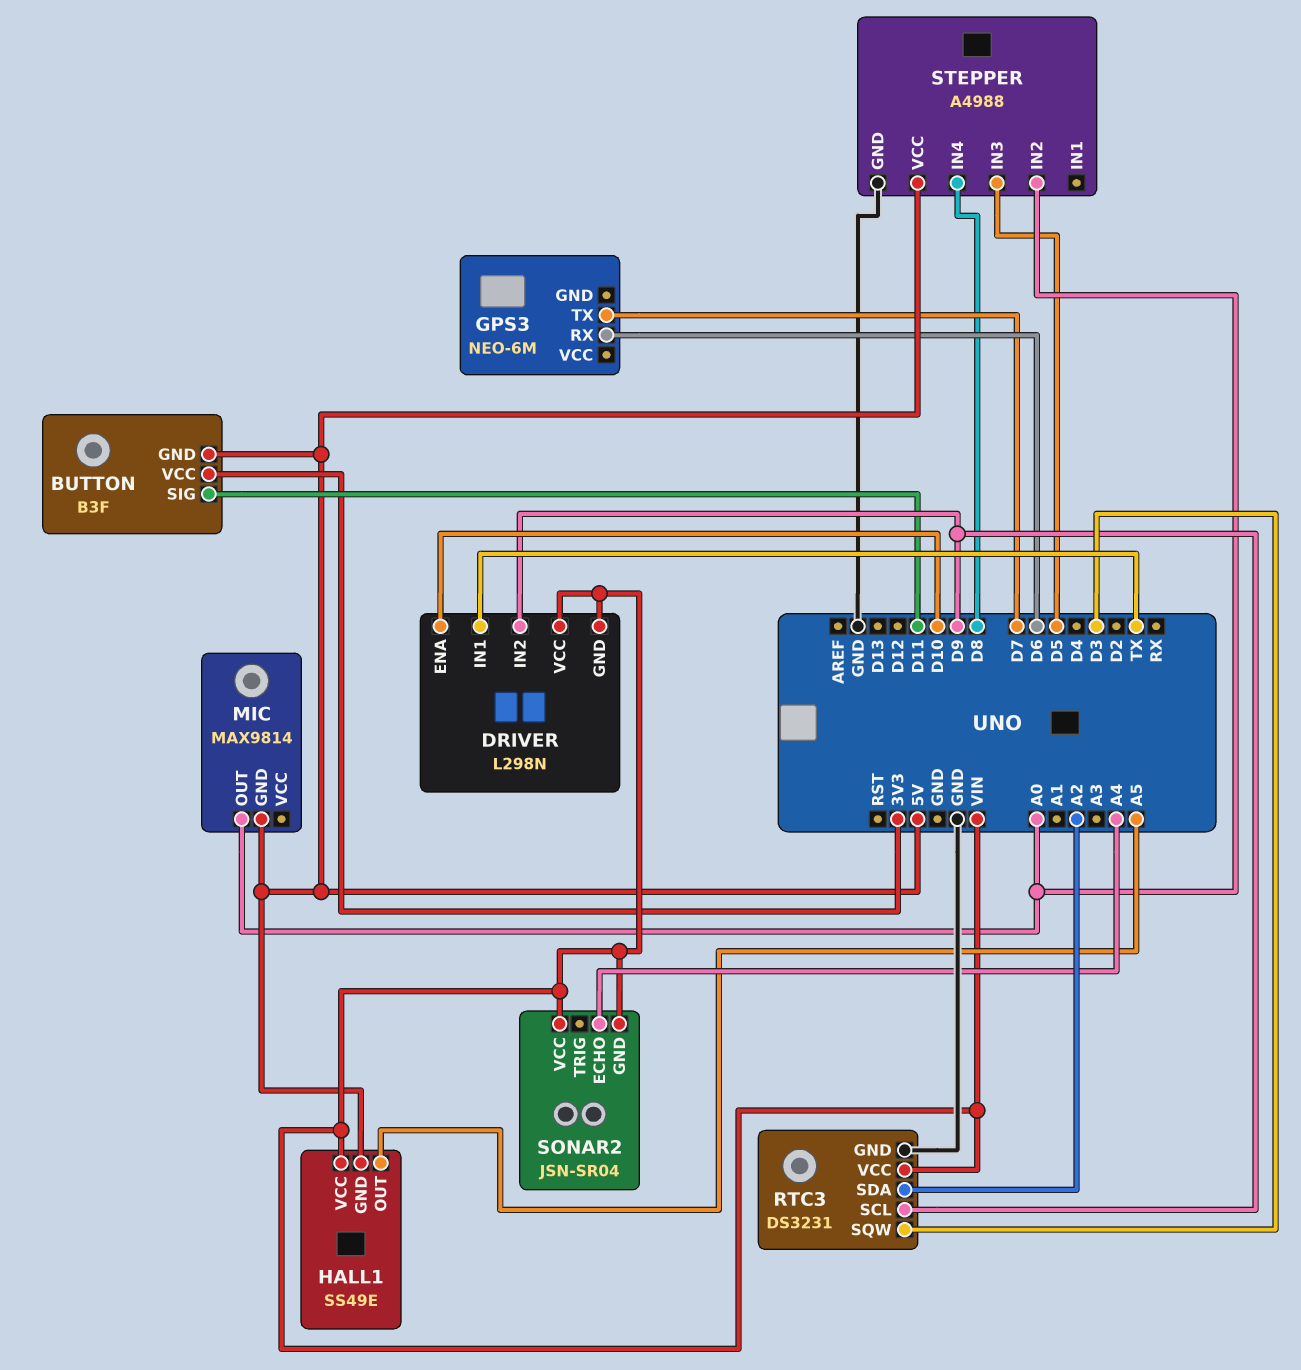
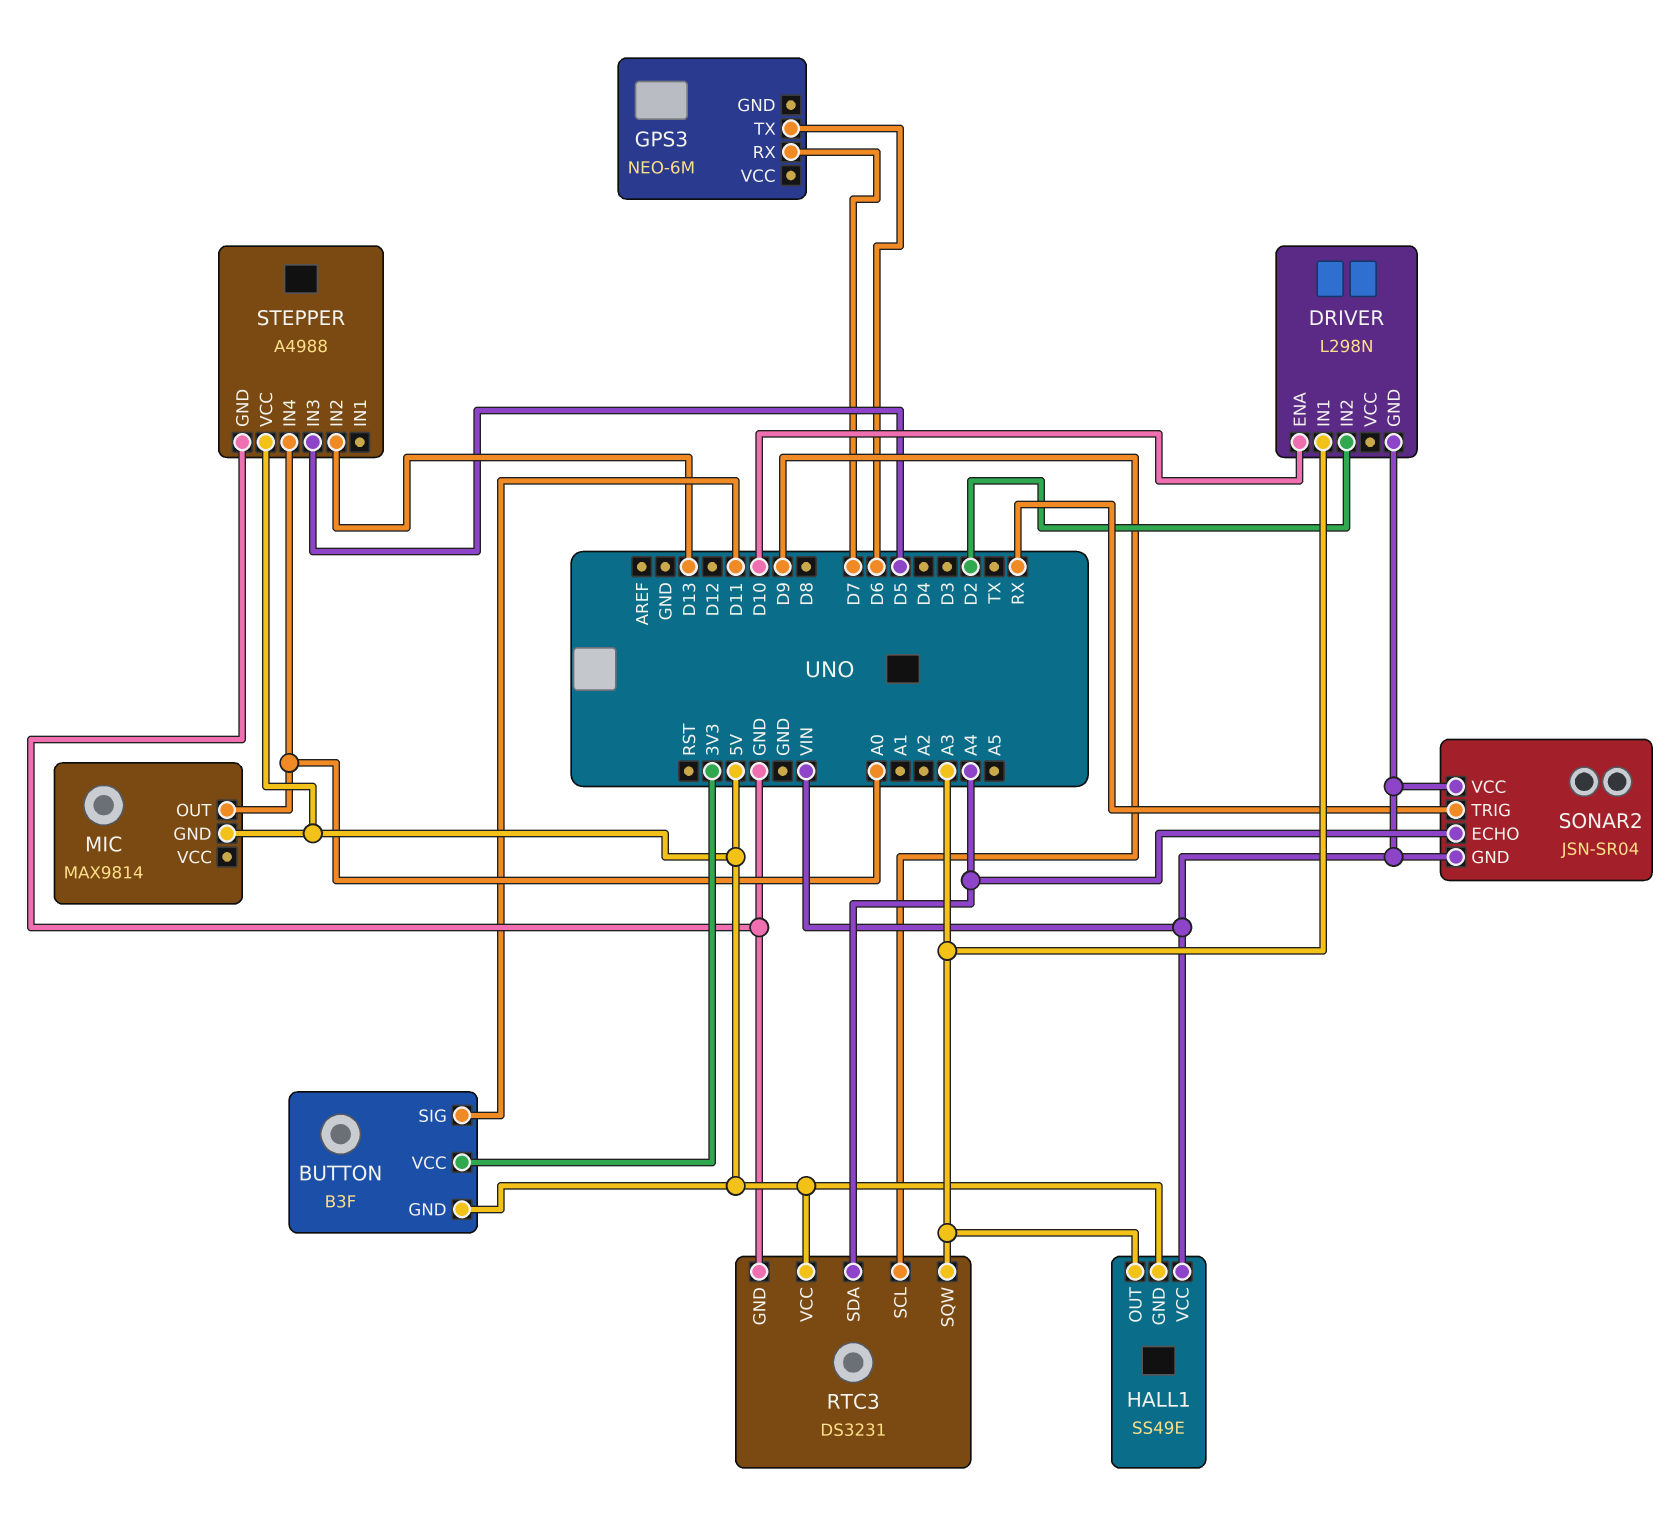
DRIVER pin IN1: TX -> A3
DRIVER pin IN2: D9 -> D2
DRIVER pin VCC: VIN -> none
GPS3 pin RX: D6 -> D7
GPS3 pin TX: D7 -> D6
HALL1 pin OUT: A5 -> A3
RTC3 pin SDA: A2 -> A4
RTC3 pin SQW: D3 -> A3
RTC3 pin VCC: VIN -> 5V
SONAR2 pin TRIG: none -> RX
STEPPER pin IN2: A0 -> D13
STEPPER pin IN4: D8 -> A0

